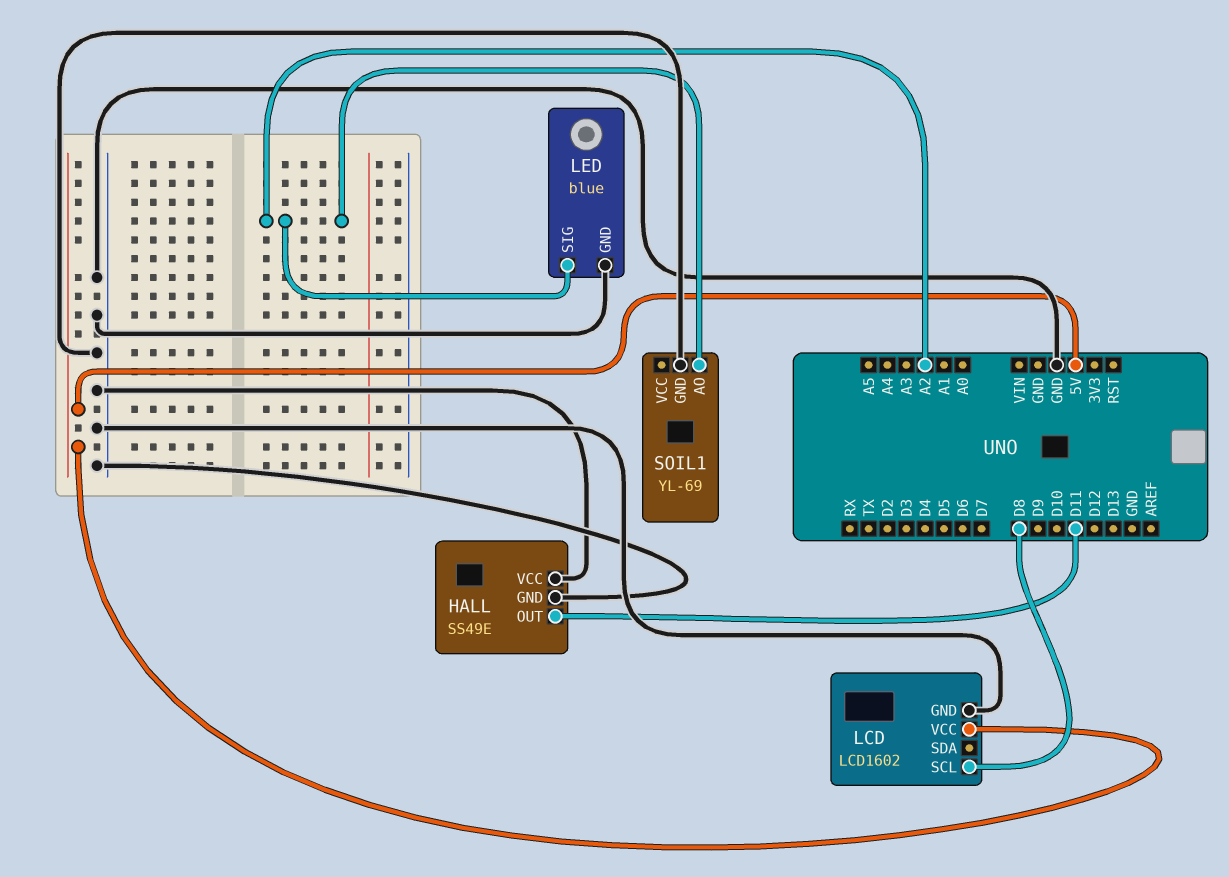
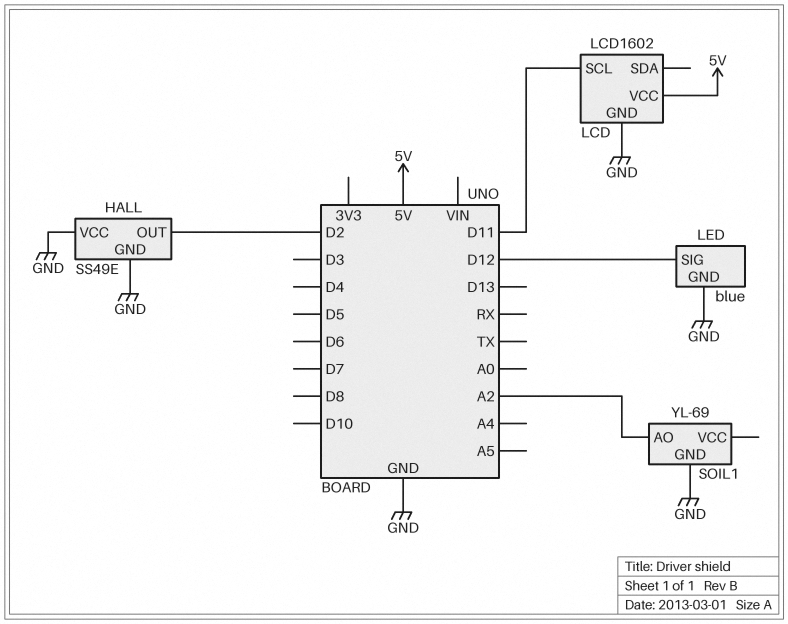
HALL pin OUT: D11 -> D2
LCD pin SCL: D8 -> D11
LED pin SIG: A2 -> D12

